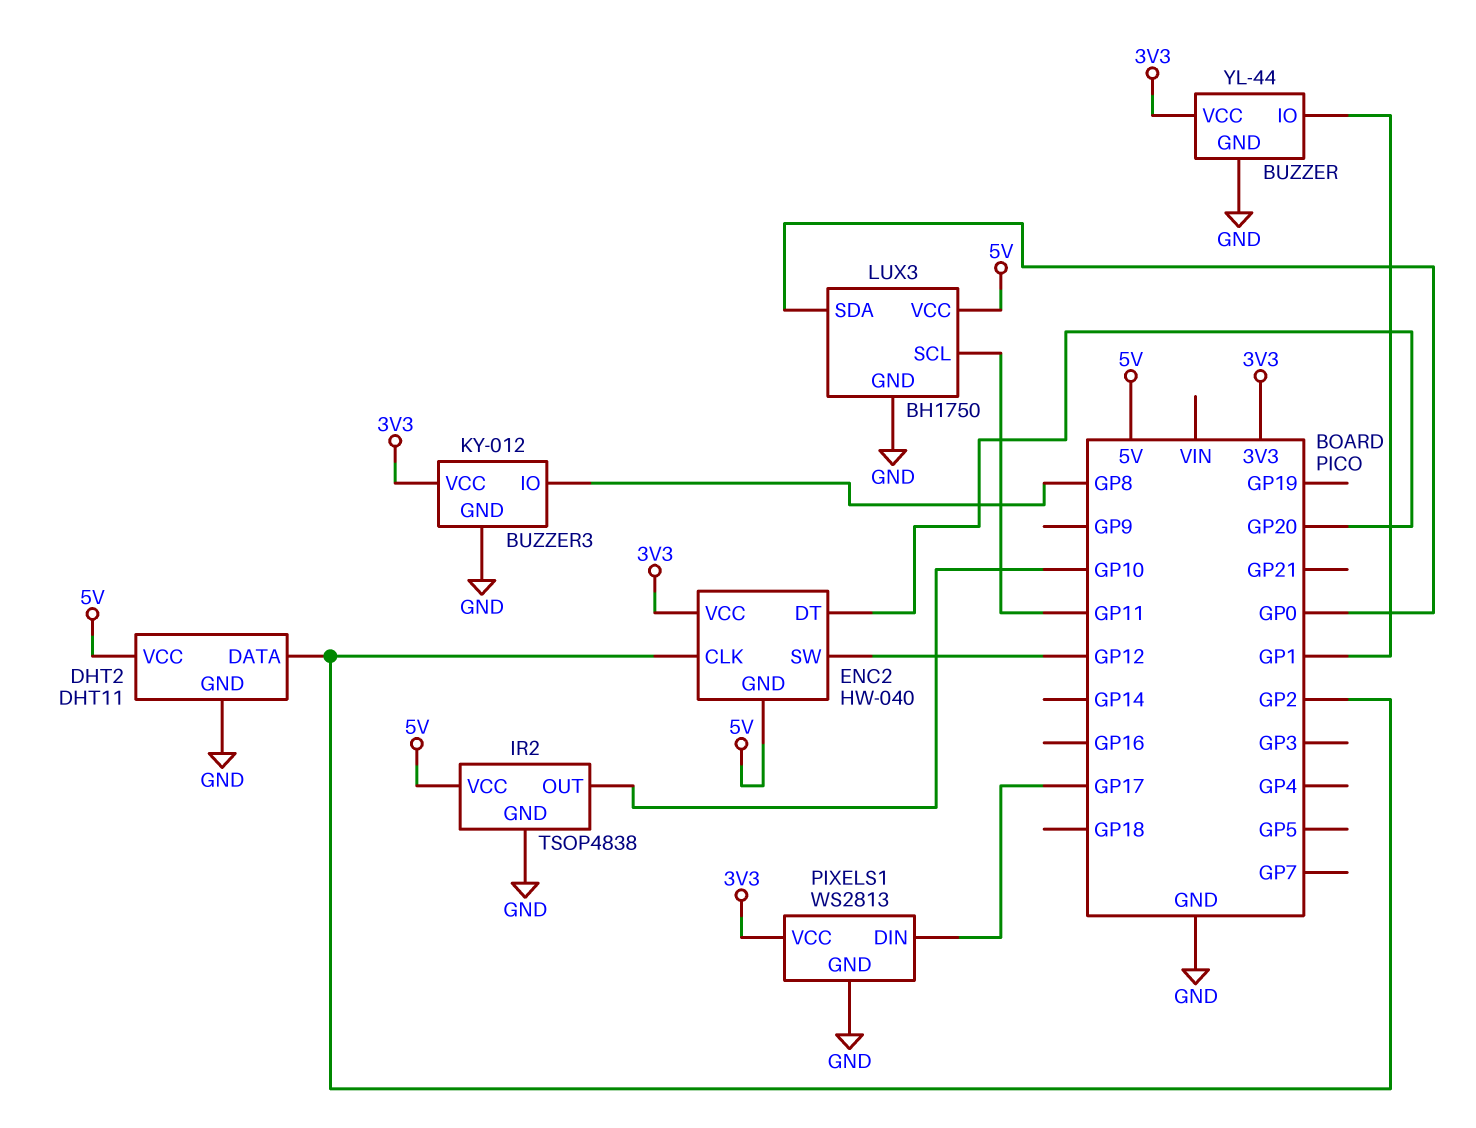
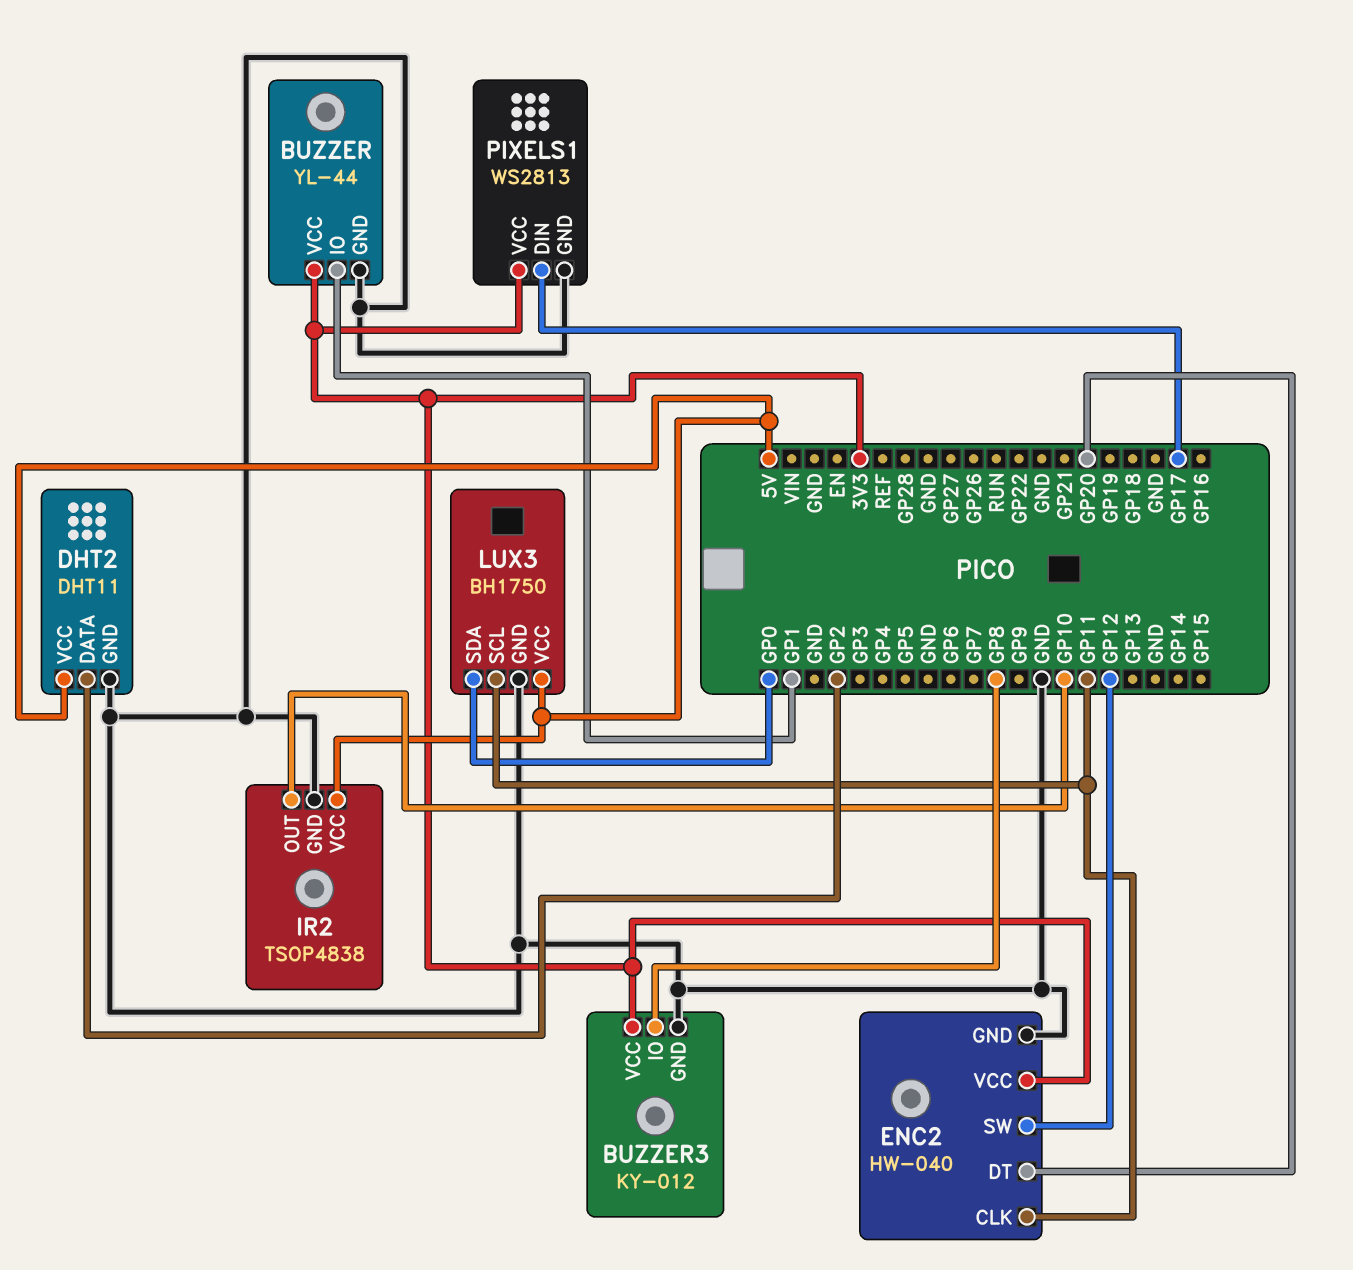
ENC2 pin CLK: GP2 -> GP11
ENC2 pin GND: 5V -> GND

